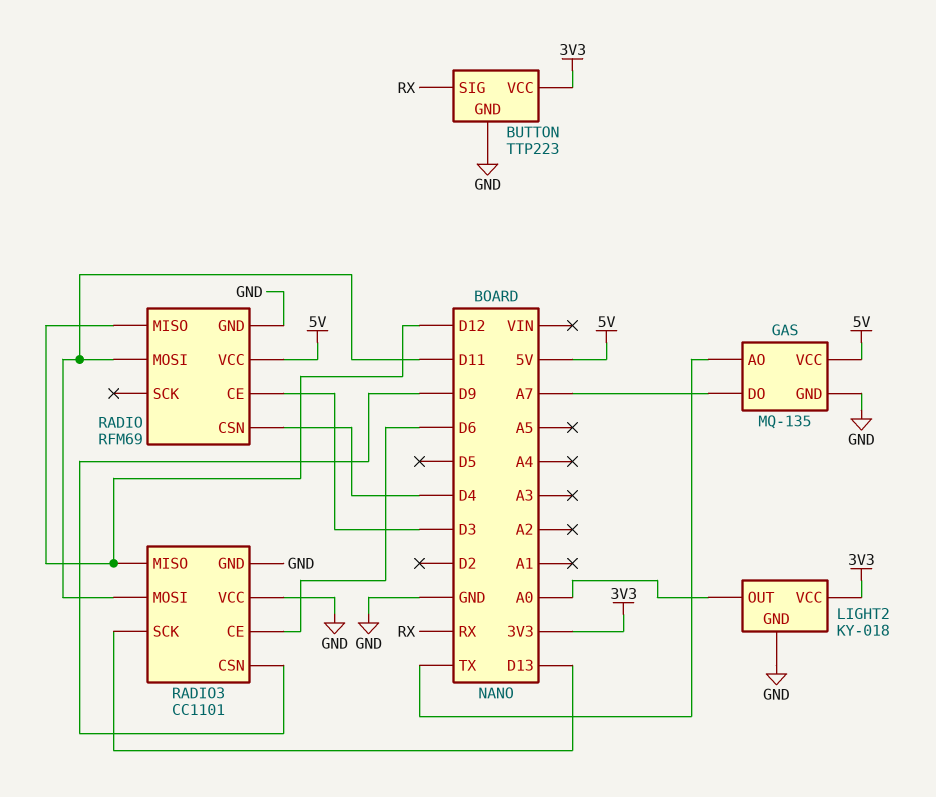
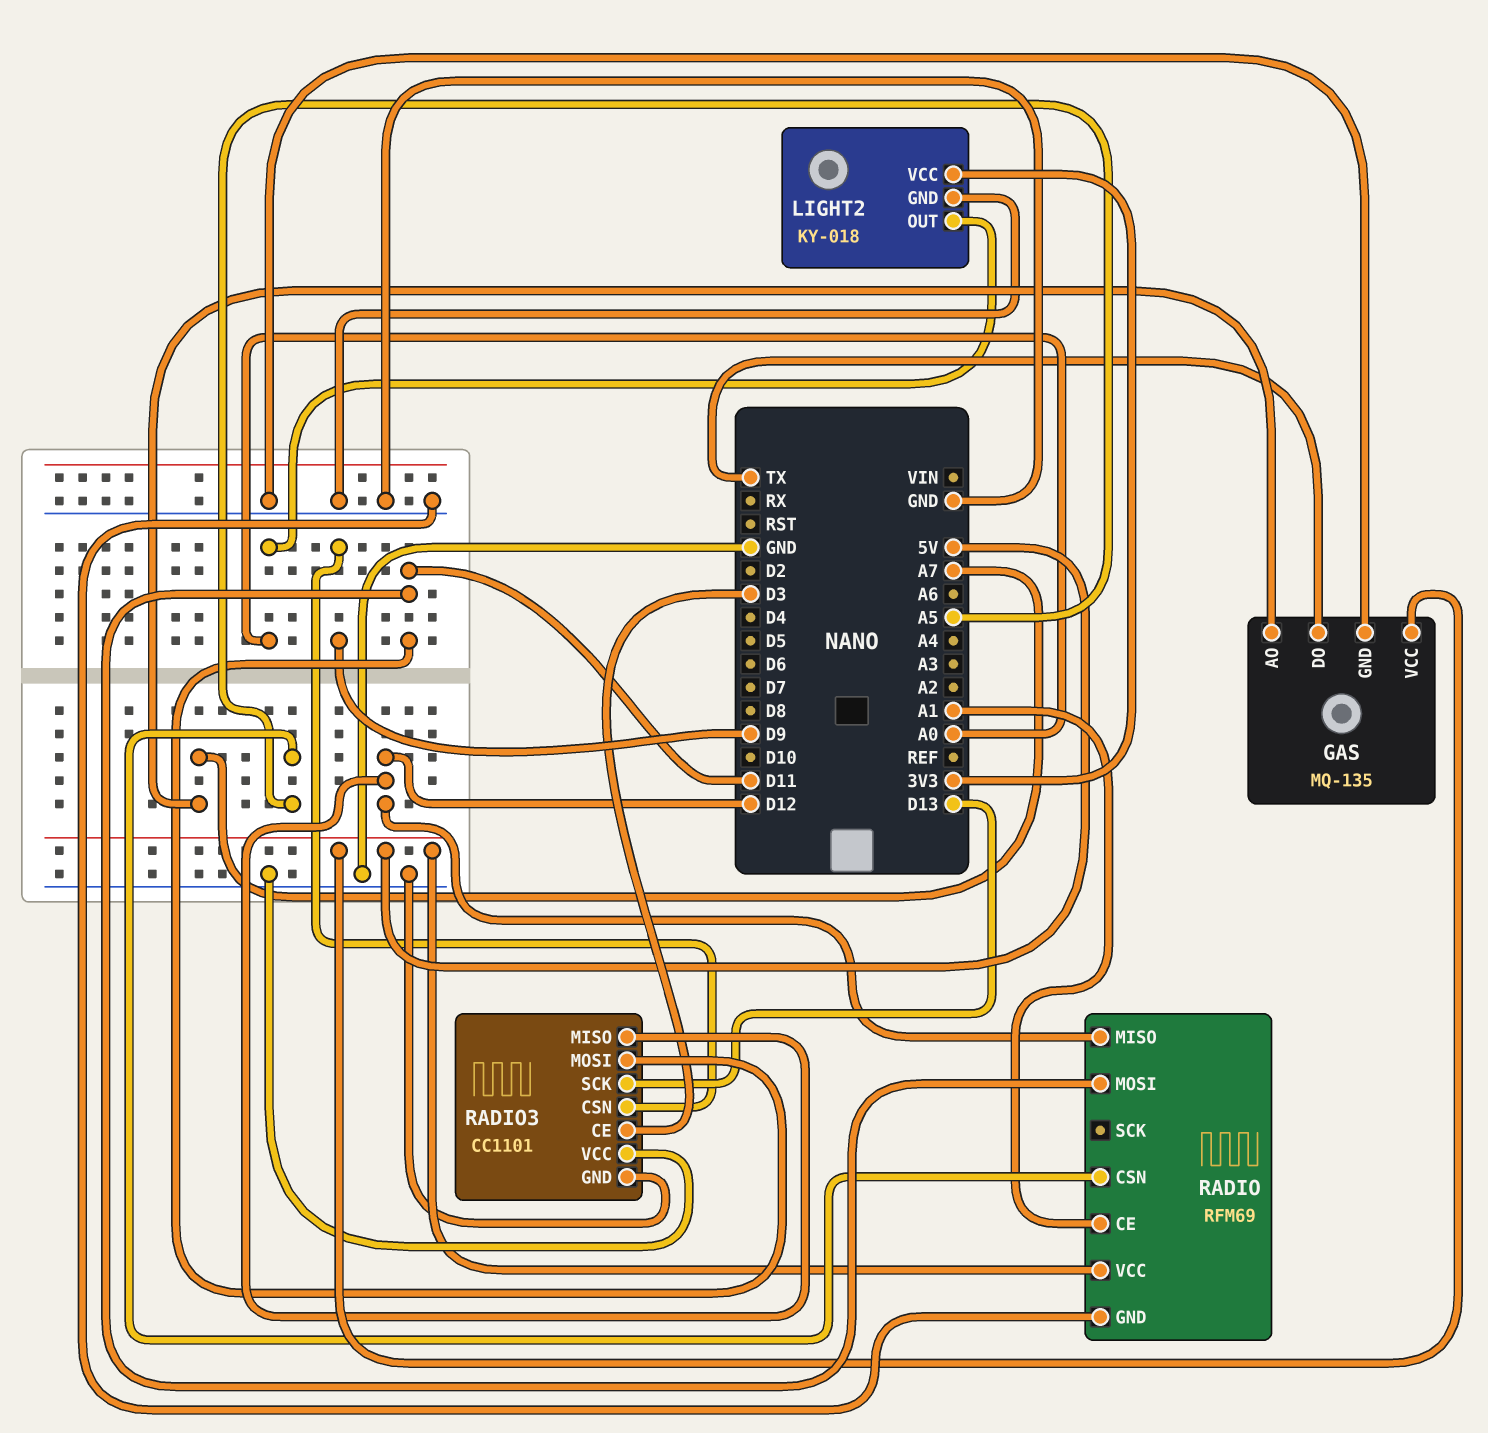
BUTTON: TTP223 -> none
BUTTON pin GND: GND -> none
BUTTON pin SIG: RX -> none
BUTTON pin VCC: 3V3 -> none
GAS pin AO: TX -> A7
GAS pin DO: A7 -> TX
RADIO pin CE: D3 -> A1
RADIO pin CSN: D4 -> A5
RADIO3 pin CE: D6 -> D3

